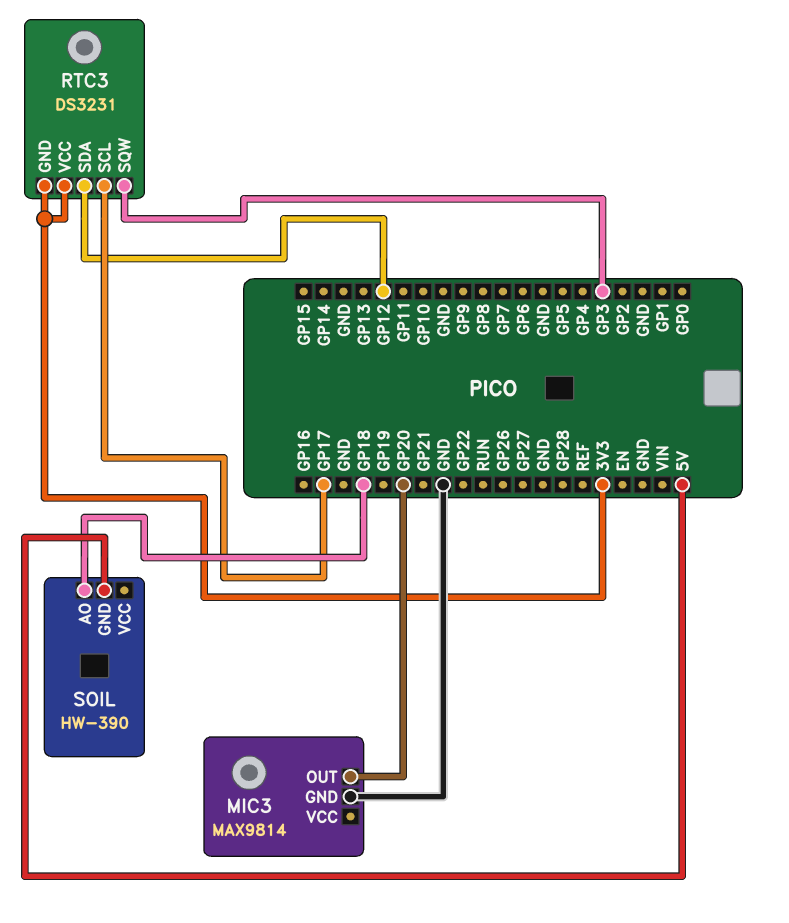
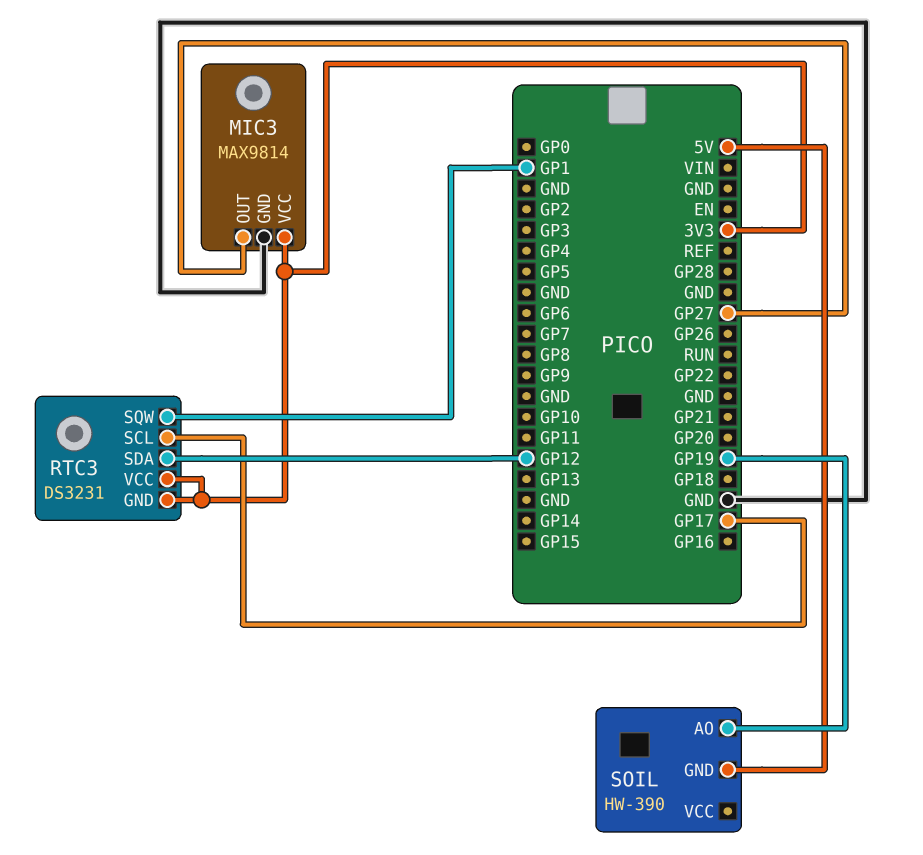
MIC3 pin OUT: GP20 -> GP27
MIC3 pin VCC: none -> 3V3
RTC3 pin SQW: GP3 -> GP1
SOIL pin AO: GP18 -> GP19

